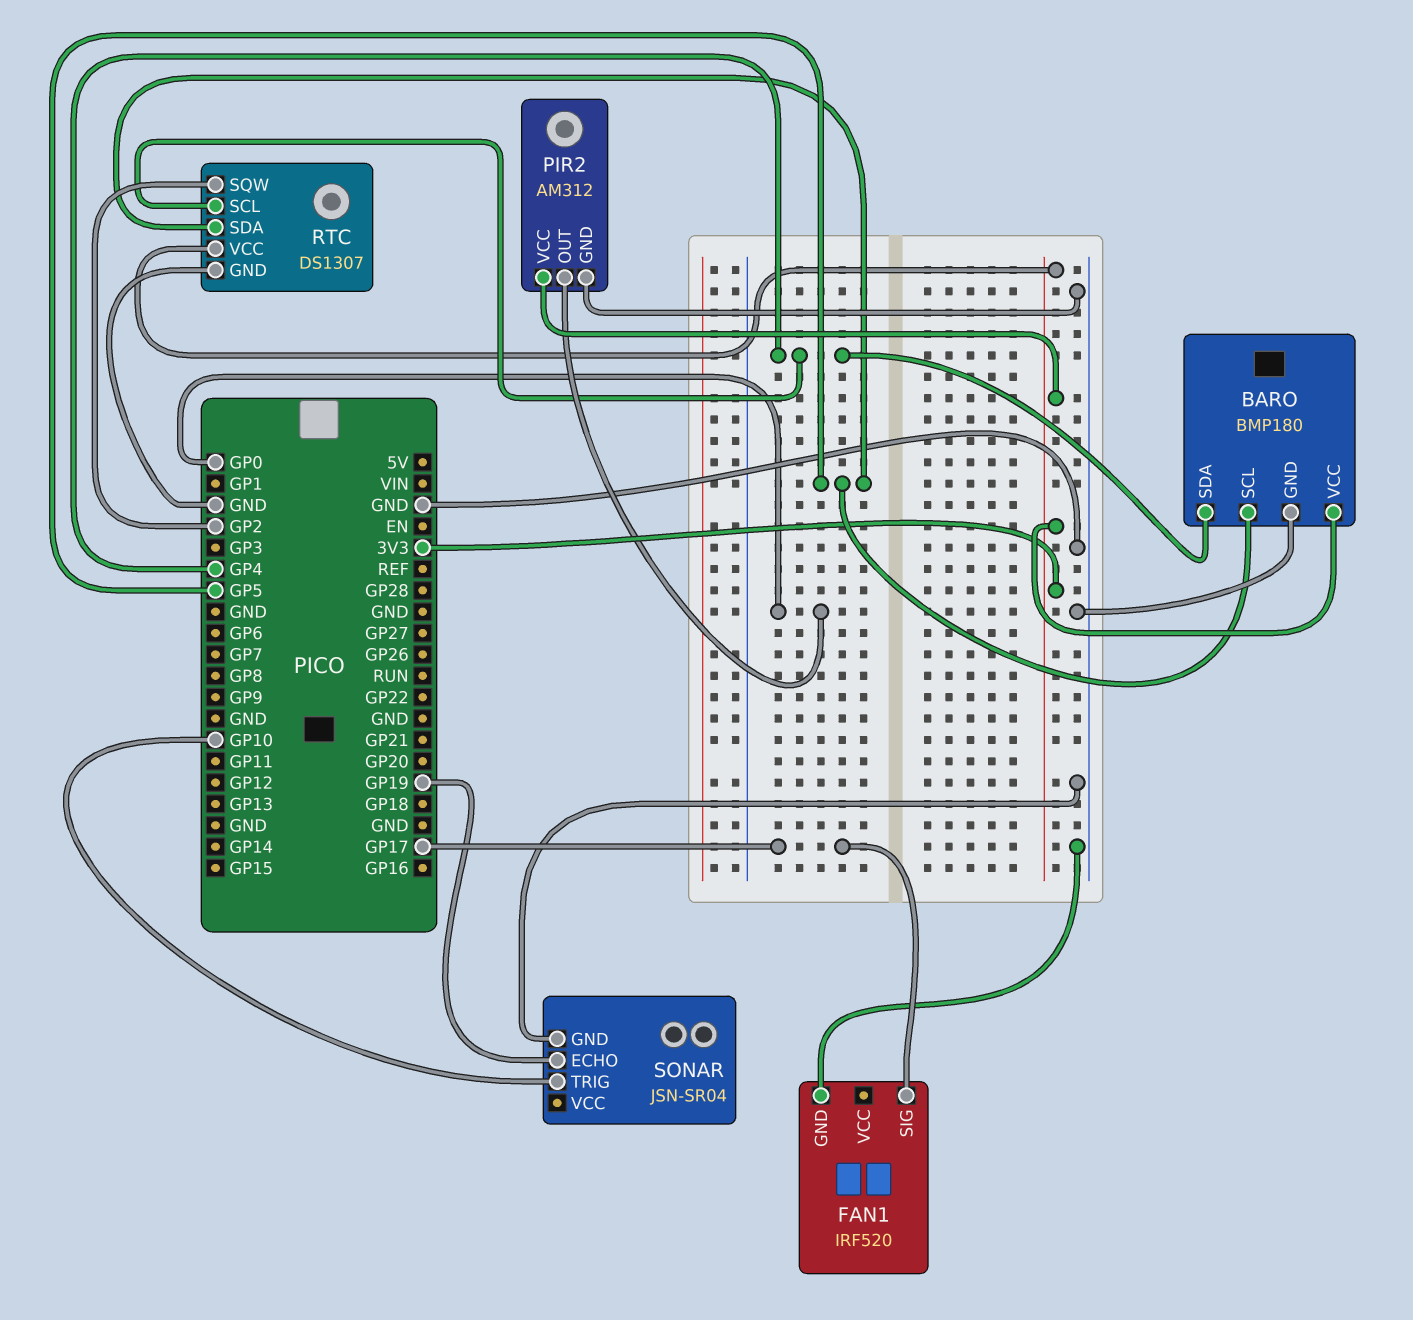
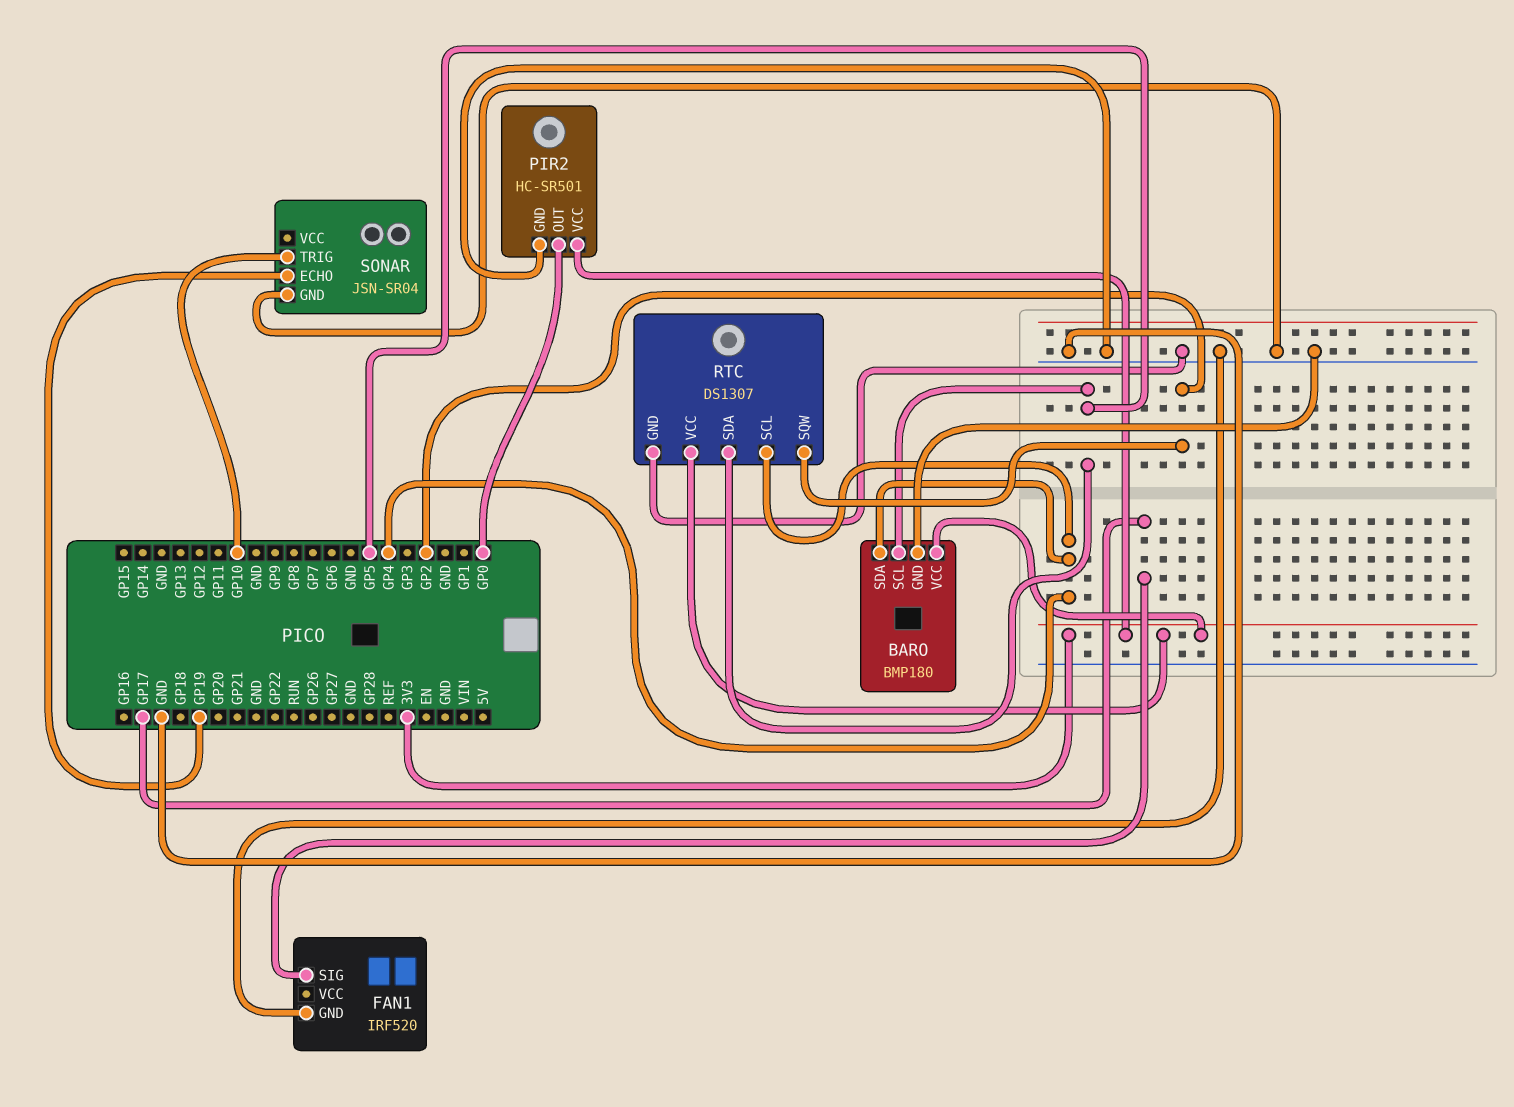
PIR2: AM312 -> HC-SR501

